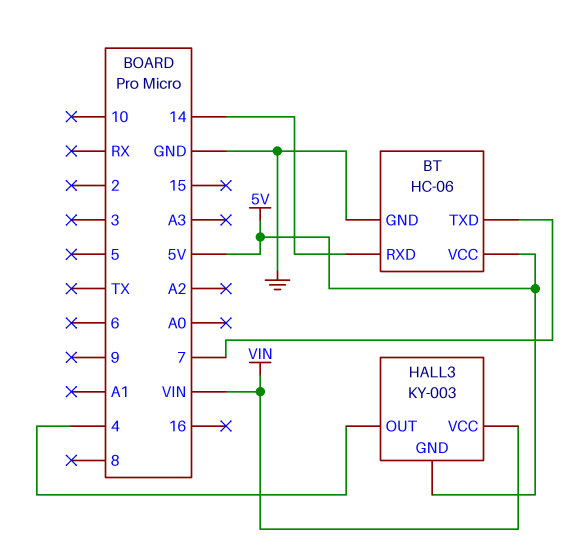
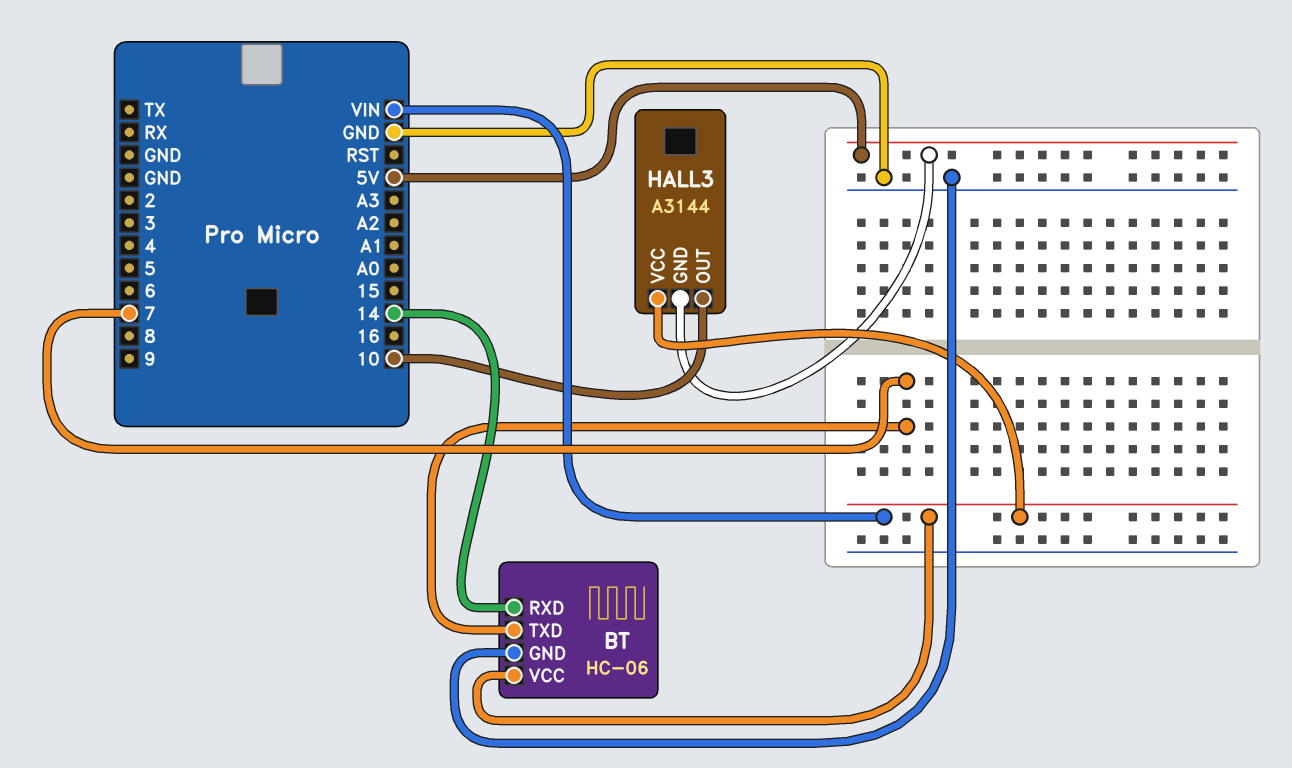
BT pin VCC: 5V -> VIN
HALL3: KY-003 -> A3144
HALL3 pin OUT: 4 -> 10

